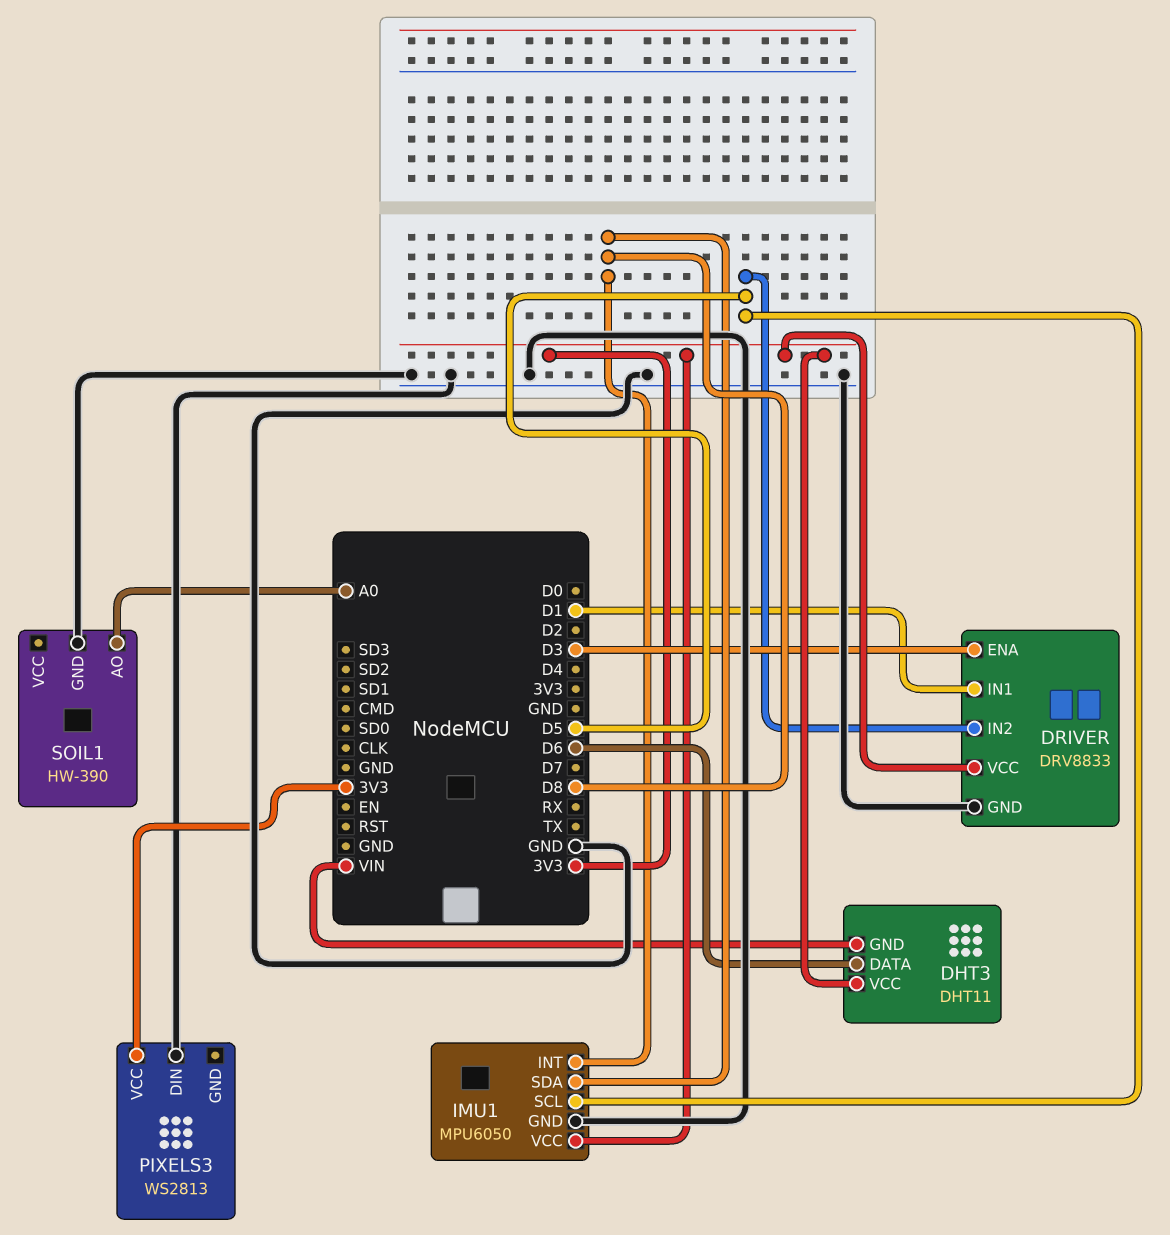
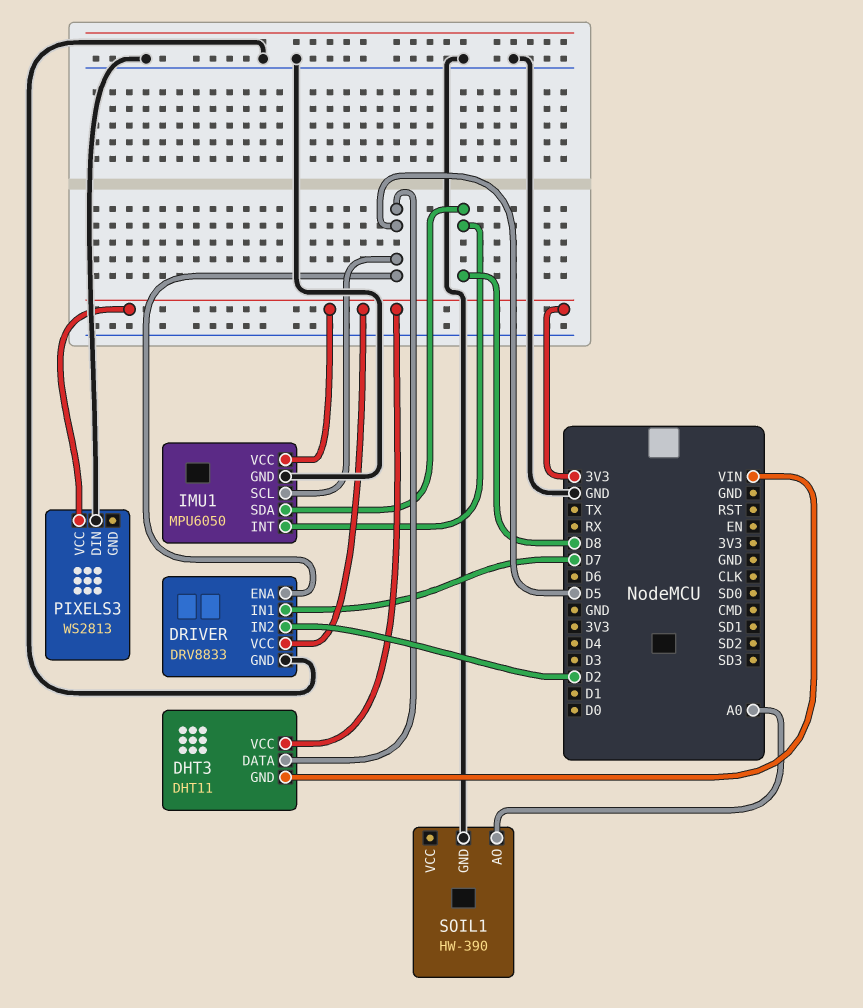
DHT3 pin DATA: D6 -> D5
DRIVER pin ENA: D3 -> D5
DRIVER pin IN1: D1 -> D7
DRIVER pin IN2: D5 -> D2

